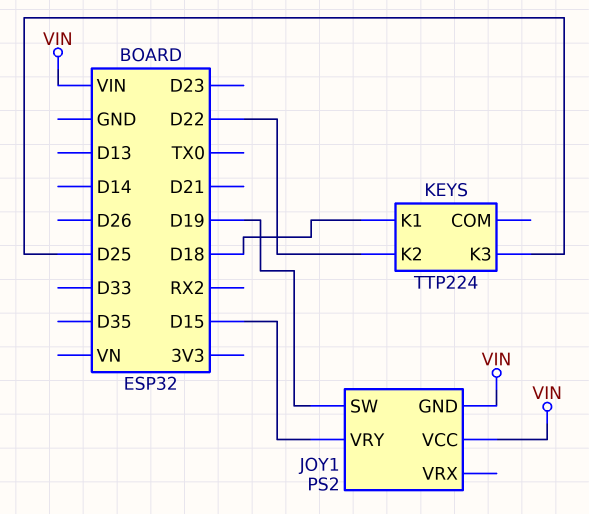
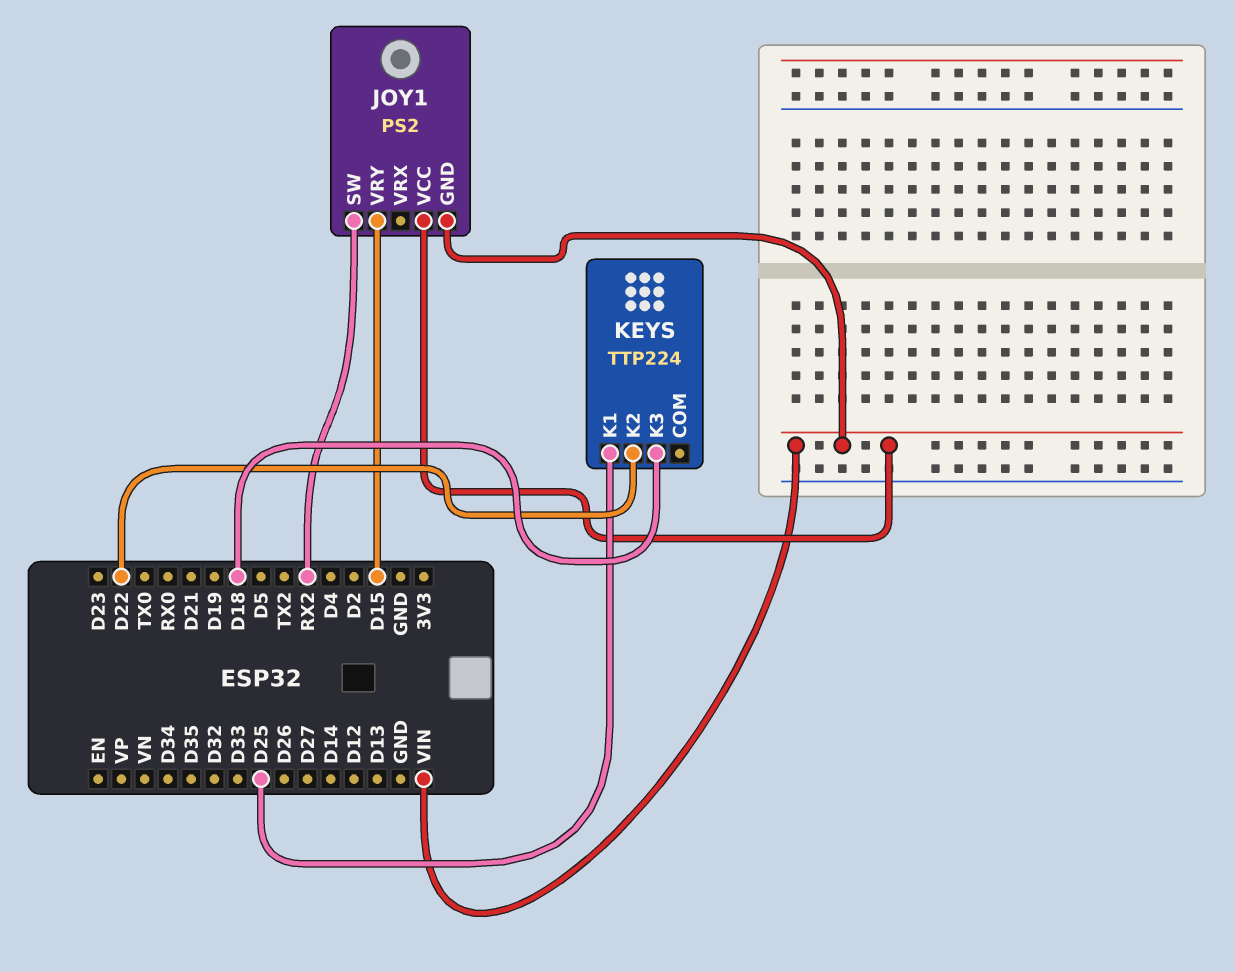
JOY1 pin SW: D19 -> RX2
KEYS pin K1: D18 -> D25
KEYS pin K3: D25 -> D18

